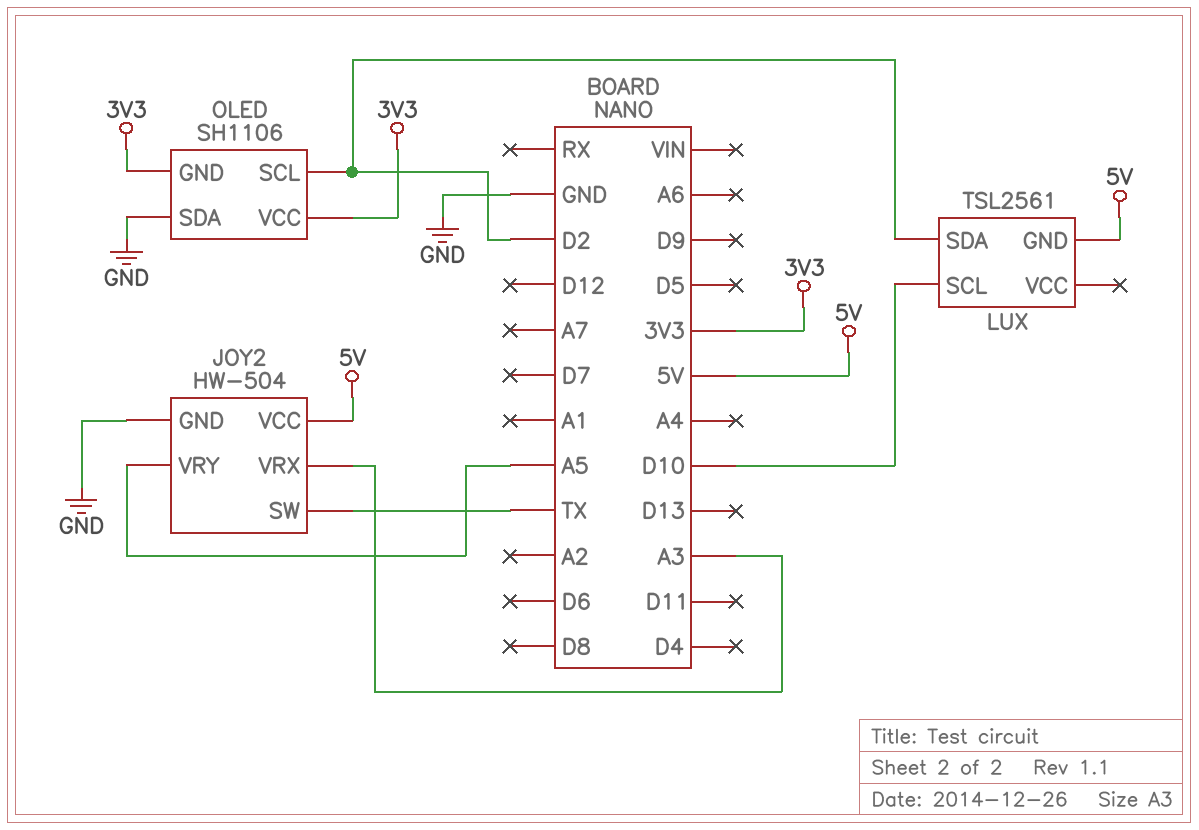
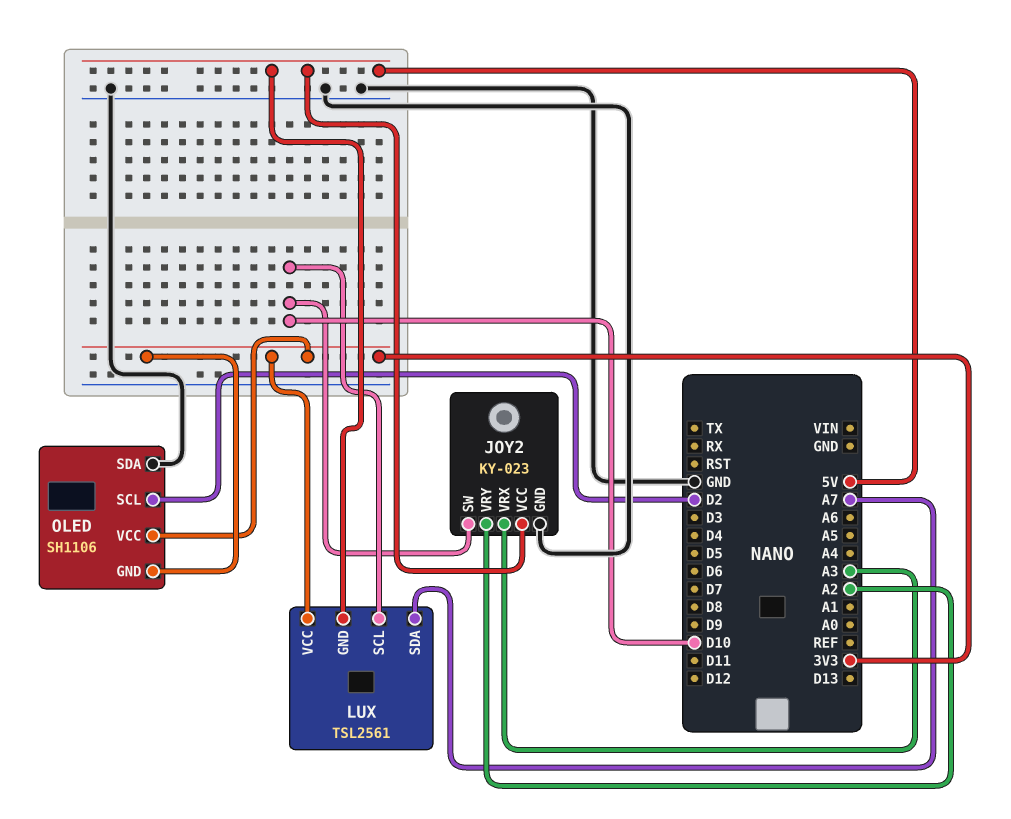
JOY2: HW-504 -> KY-023
JOY2 pin SW: TX -> D10
JOY2 pin VRY: A5 -> A2
LUX pin SDA: D2 -> A7
LUX pin VCC: none -> 3V3

